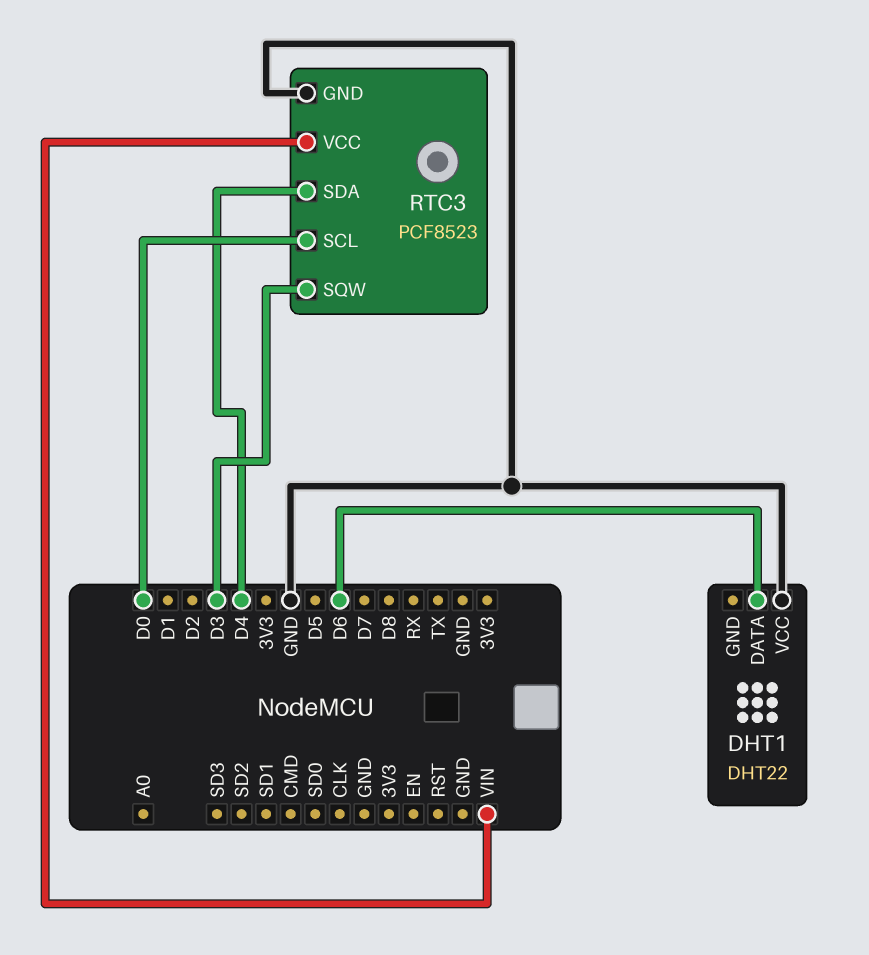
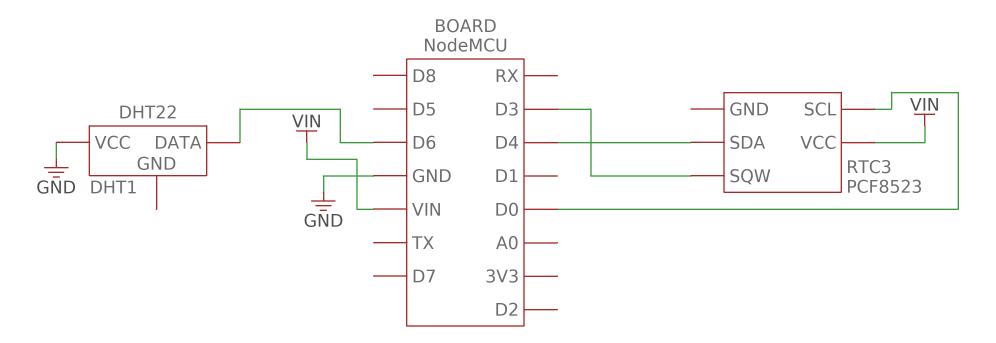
RTC3 pin GND: GND -> none

